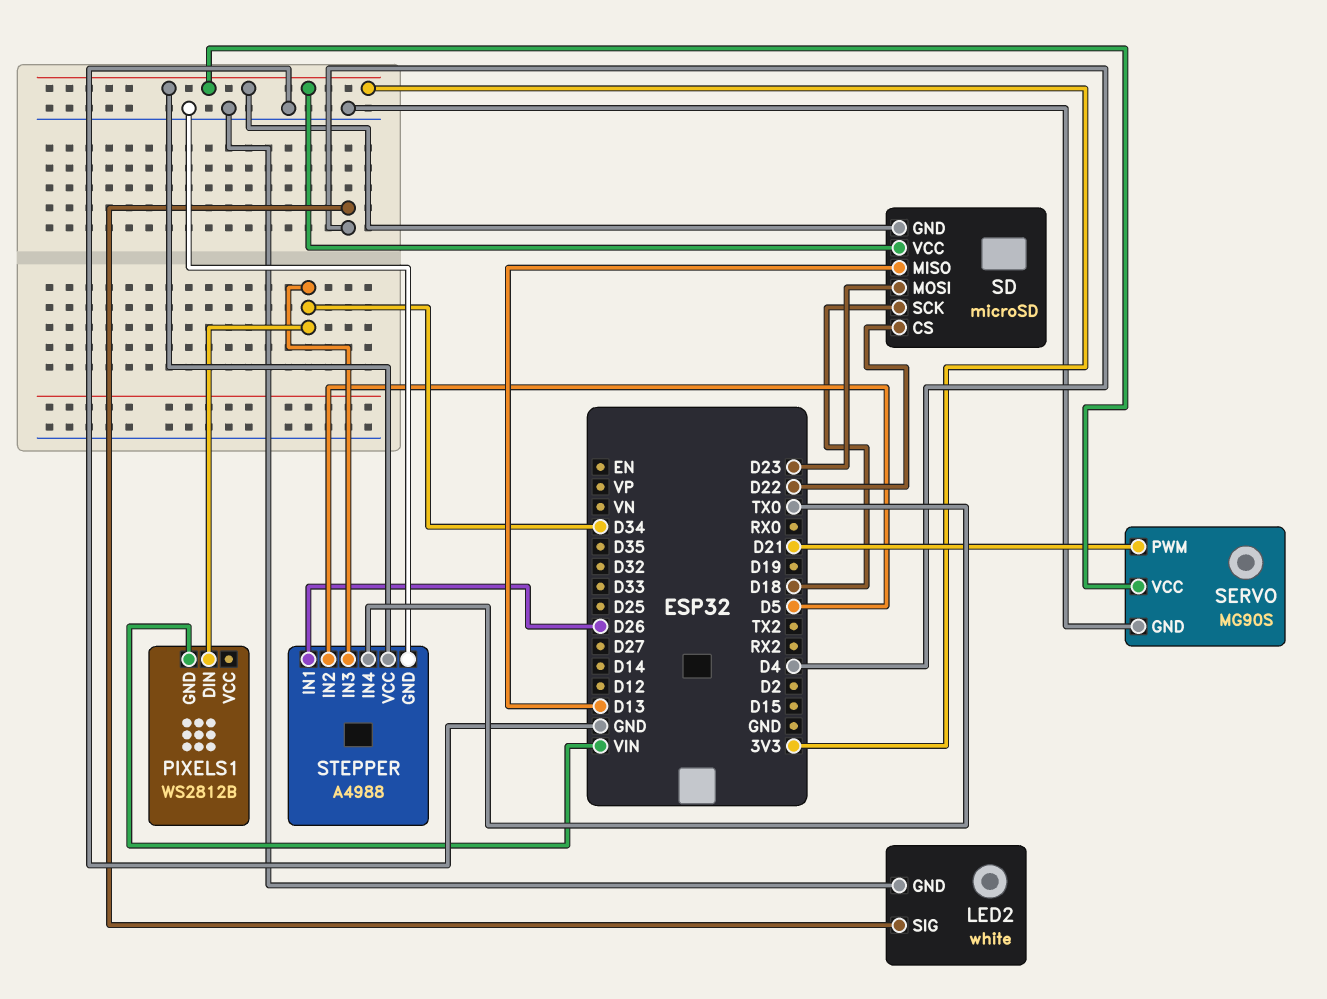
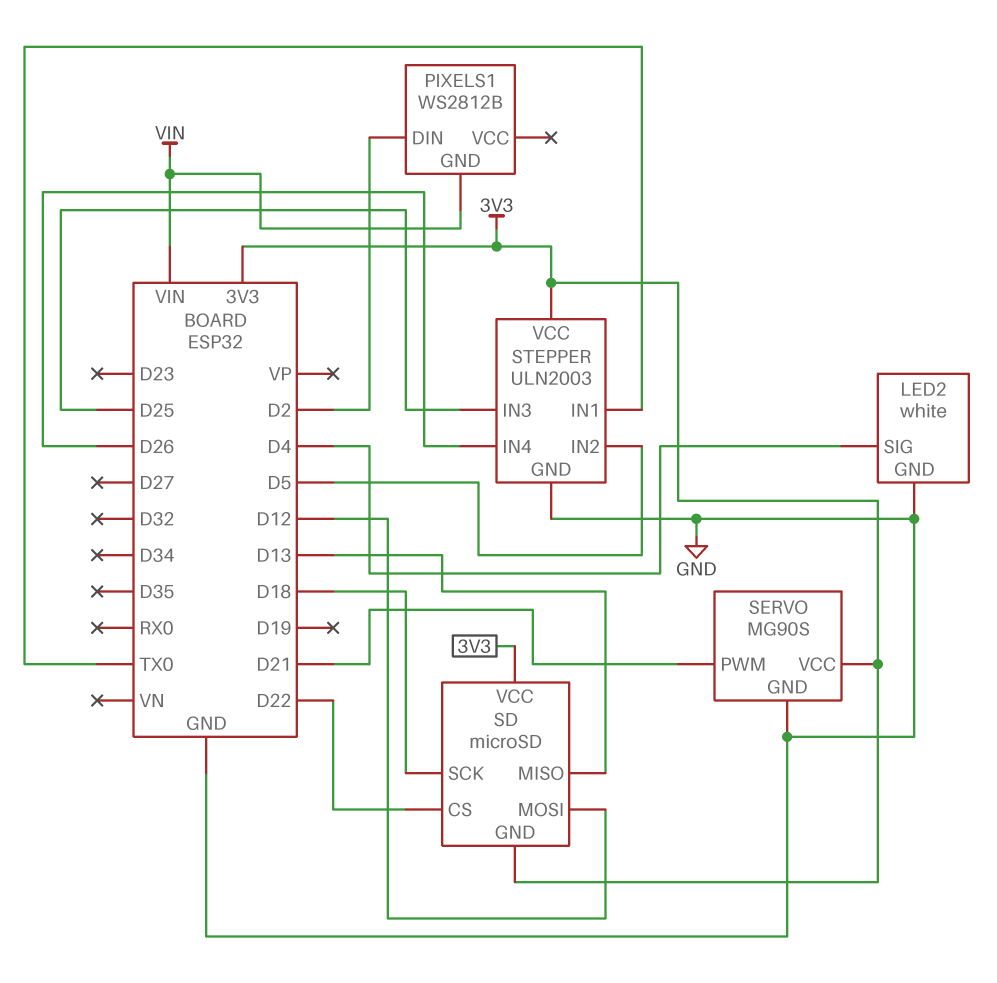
PIXELS1 pin DIN: D34 -> D2
SD pin MOSI: D23 -> D12
STEPPER: A4988 -> ULN2003
STEPPER pin IN1: D26 -> TX0
STEPPER pin IN3: D34 -> D25
STEPPER pin IN4: TX0 -> D26

